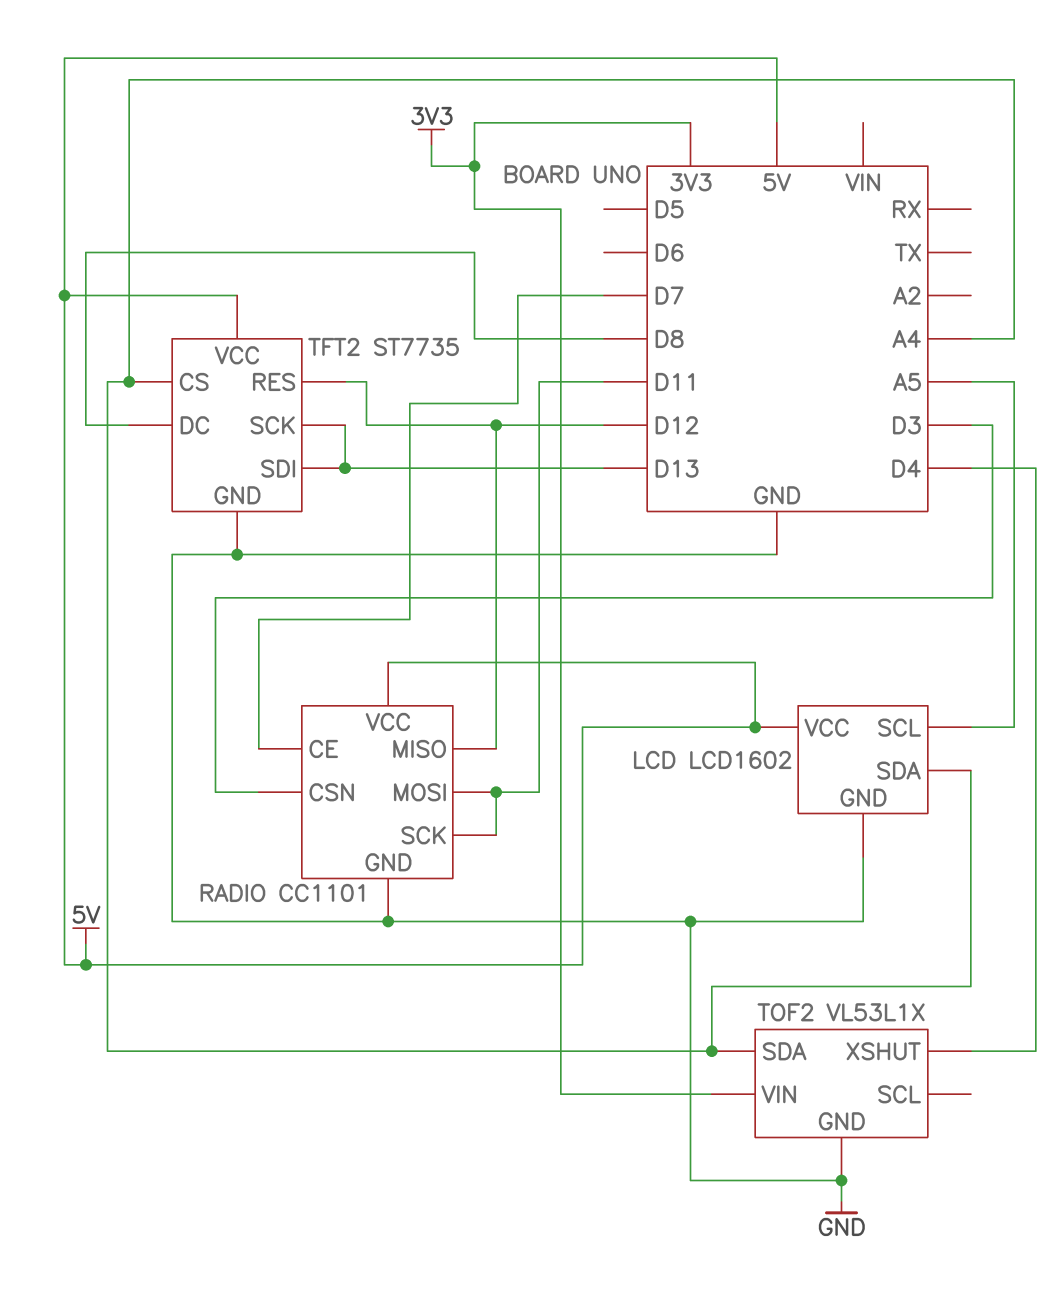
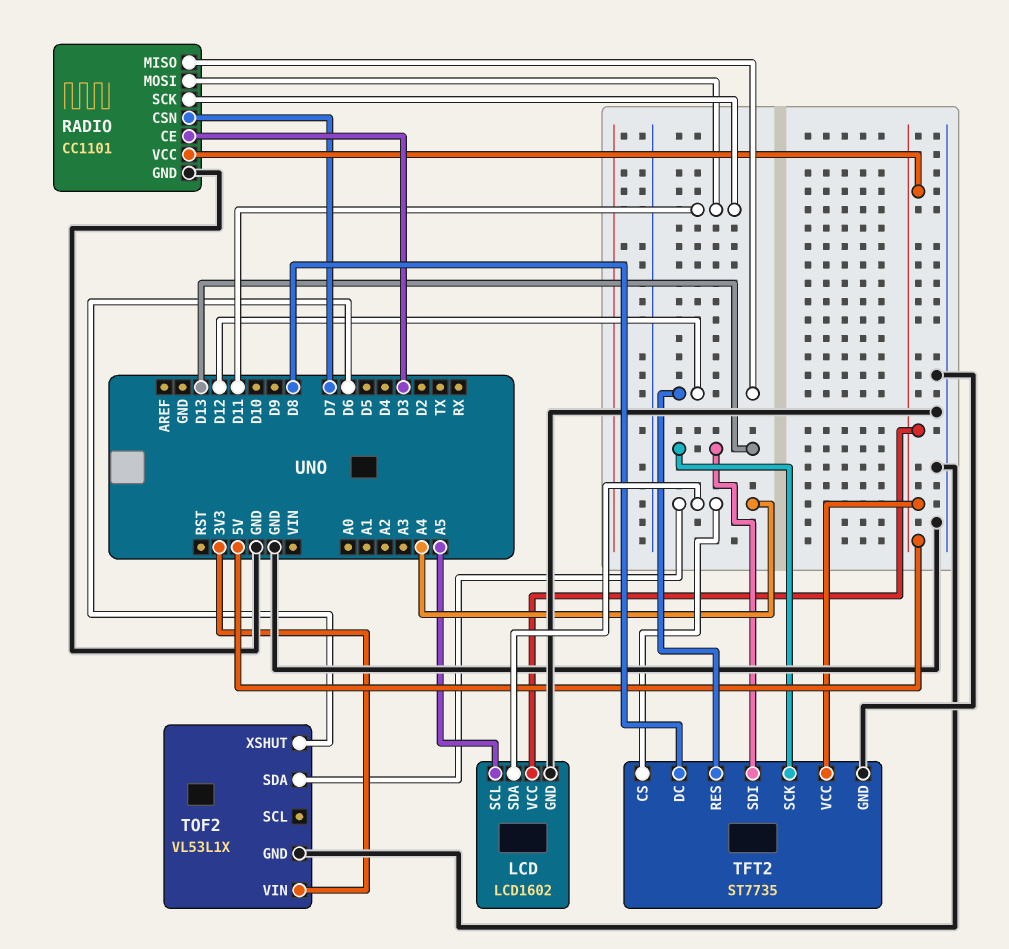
RADIO pin CE: D7 -> D3
RADIO pin CSN: D3 -> D7
TOF2 pin XSHUT: D4 -> D6

